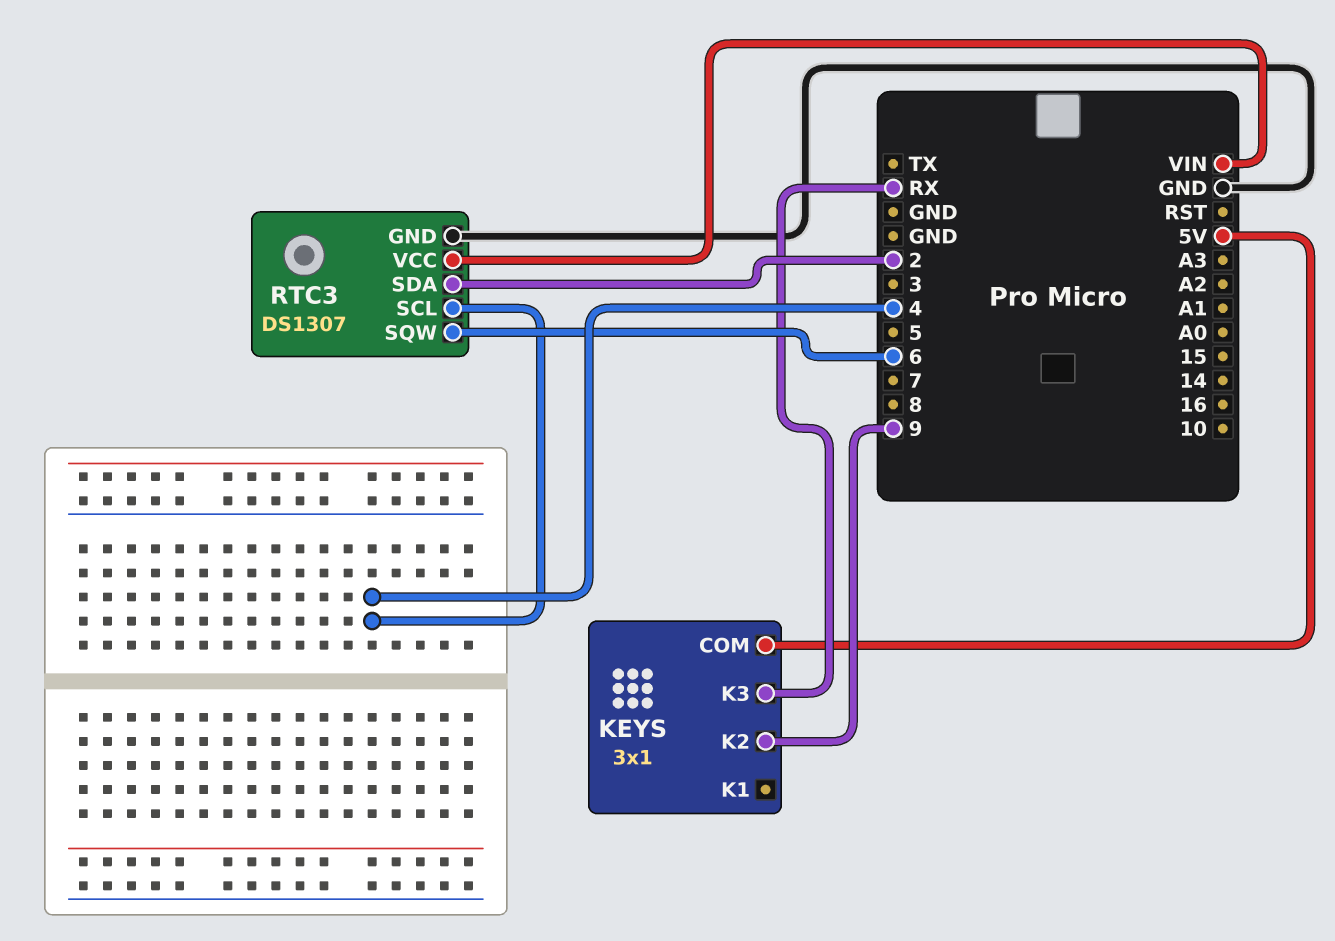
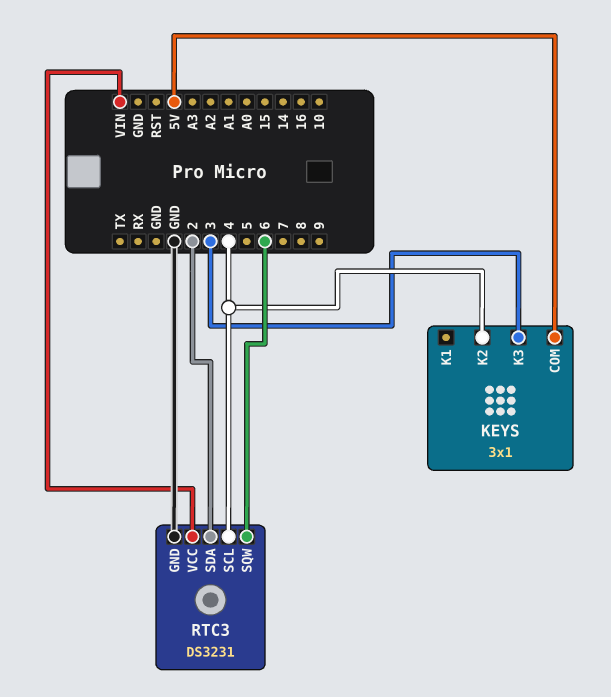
KEYS pin K2: 9 -> 4
KEYS pin K3: RX -> 3
RTC3: DS1307 -> DS3231

